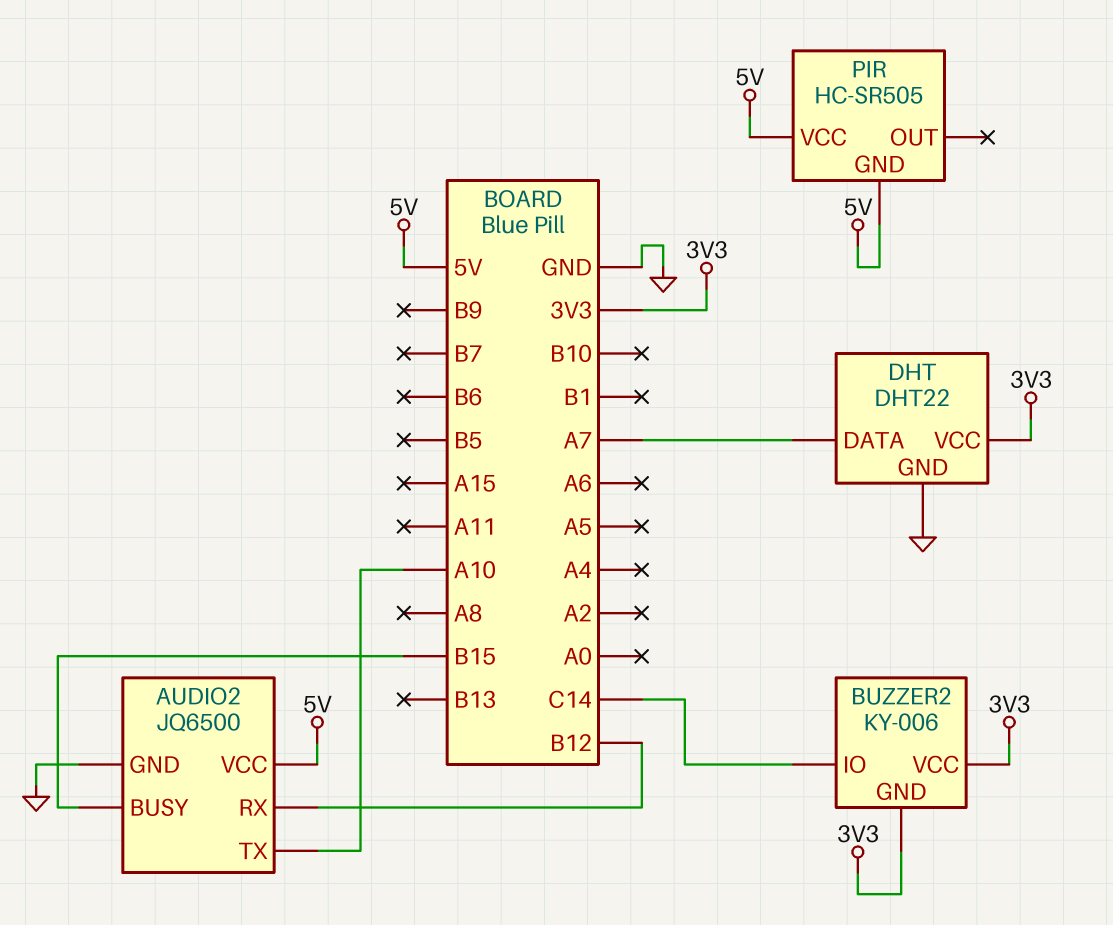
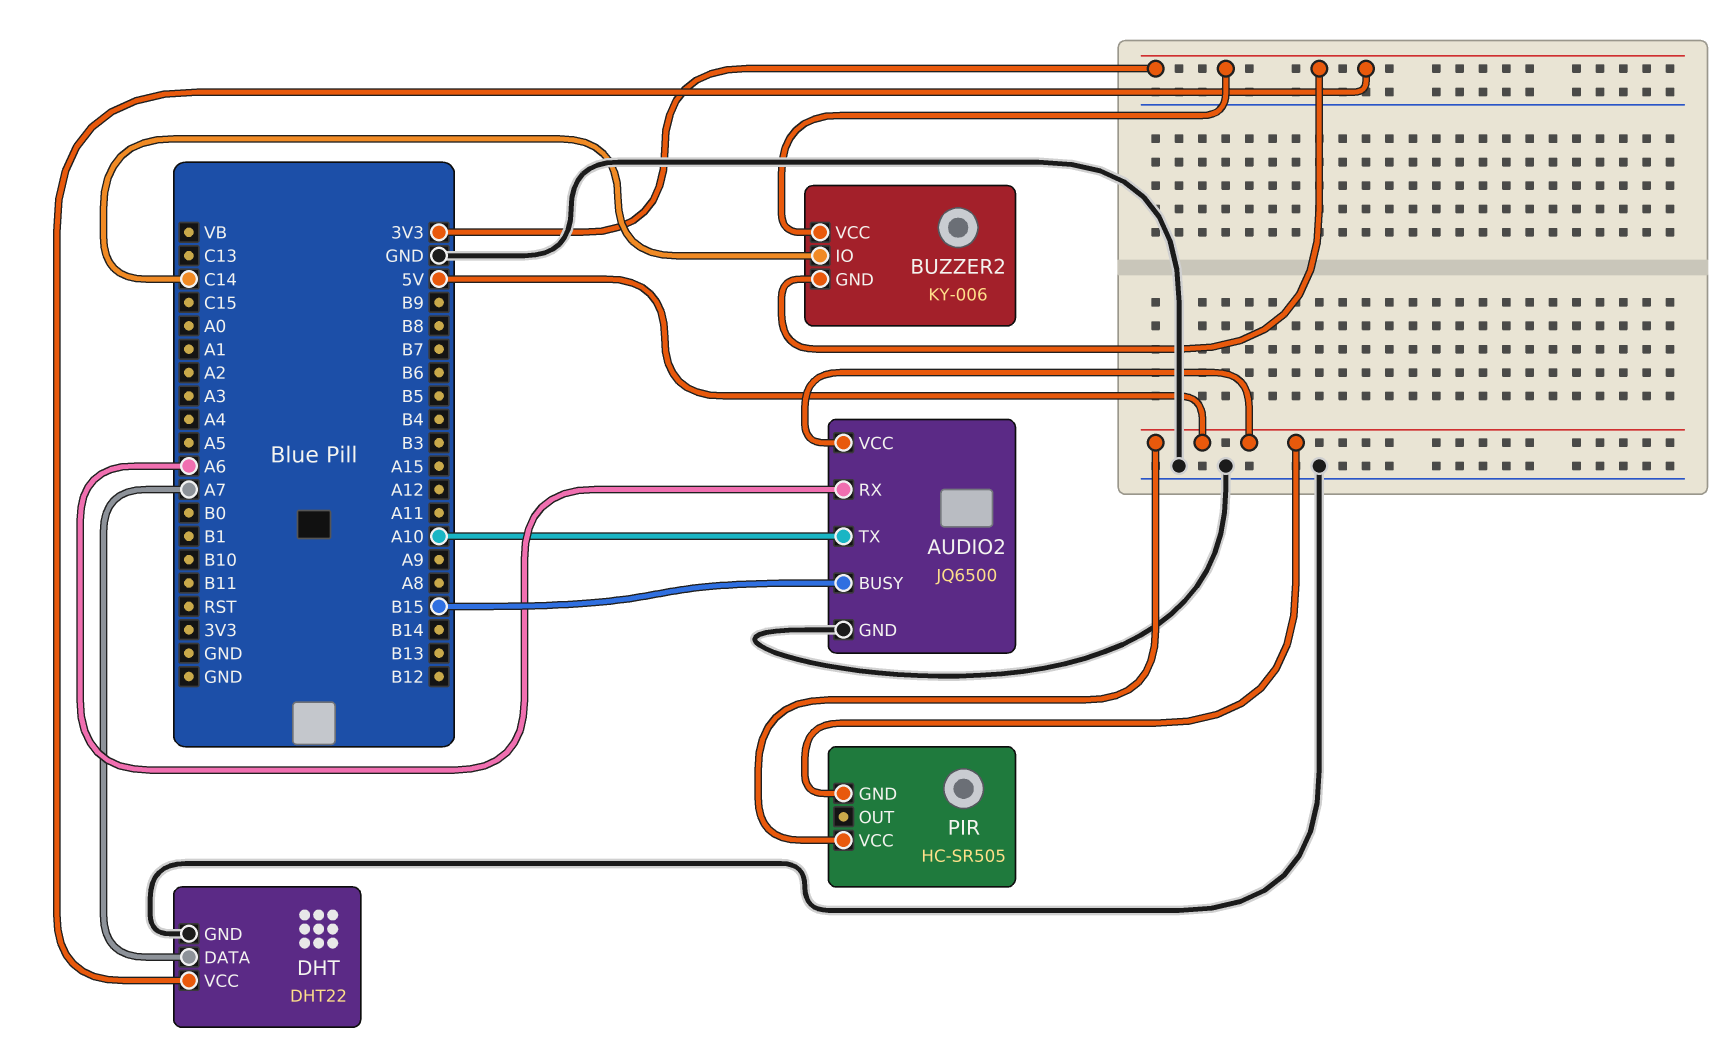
AUDIO2 pin RX: B12 -> A6

